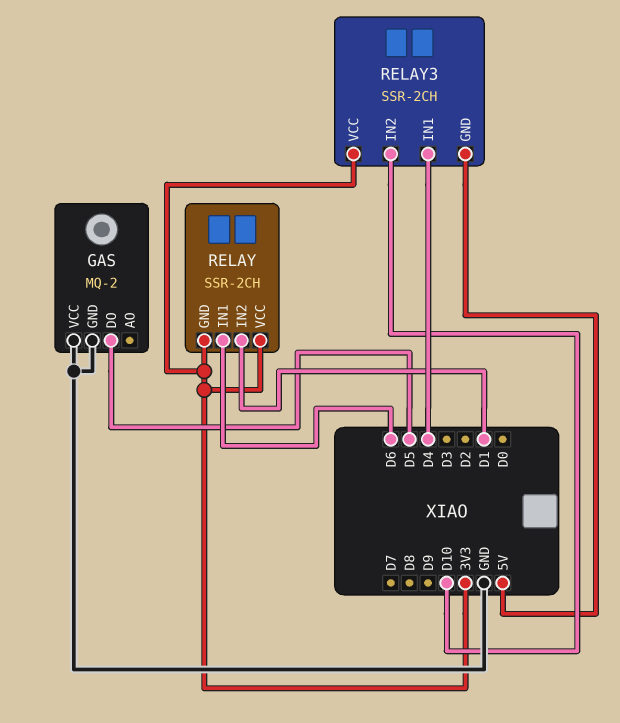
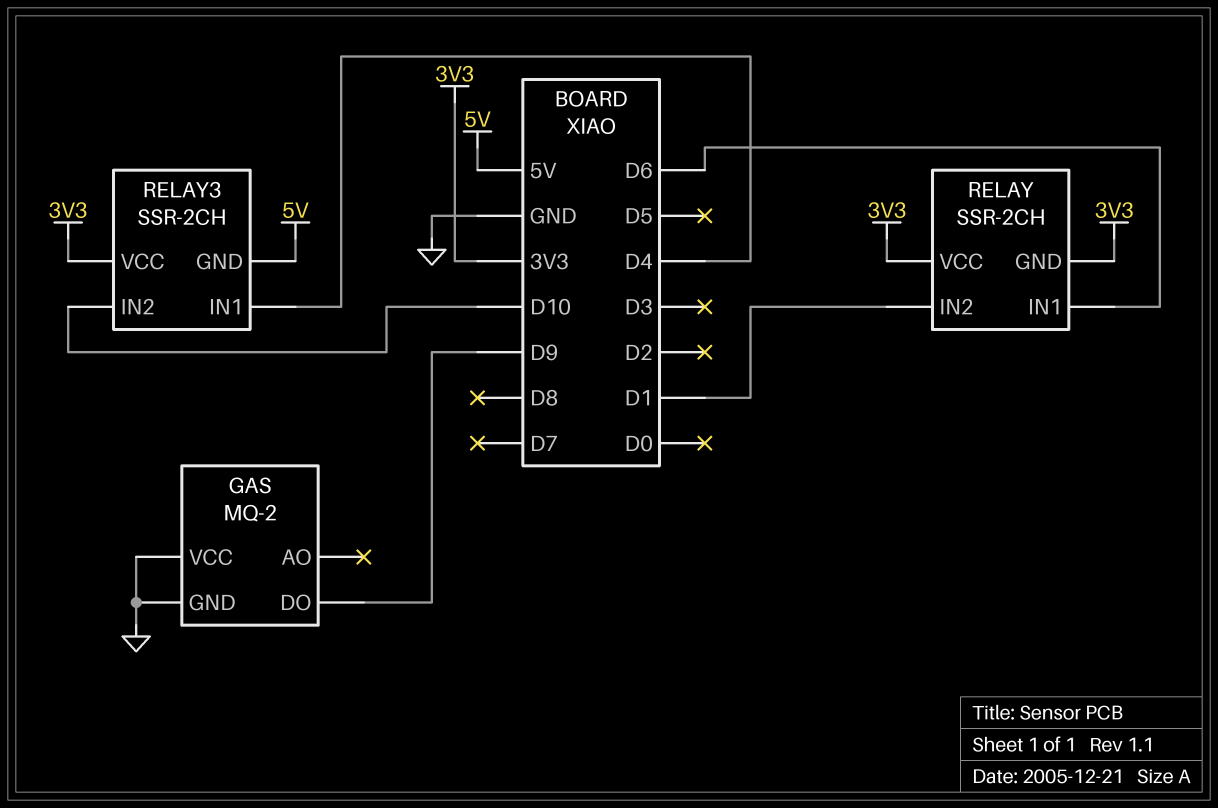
GAS pin DO: D5 -> D9

